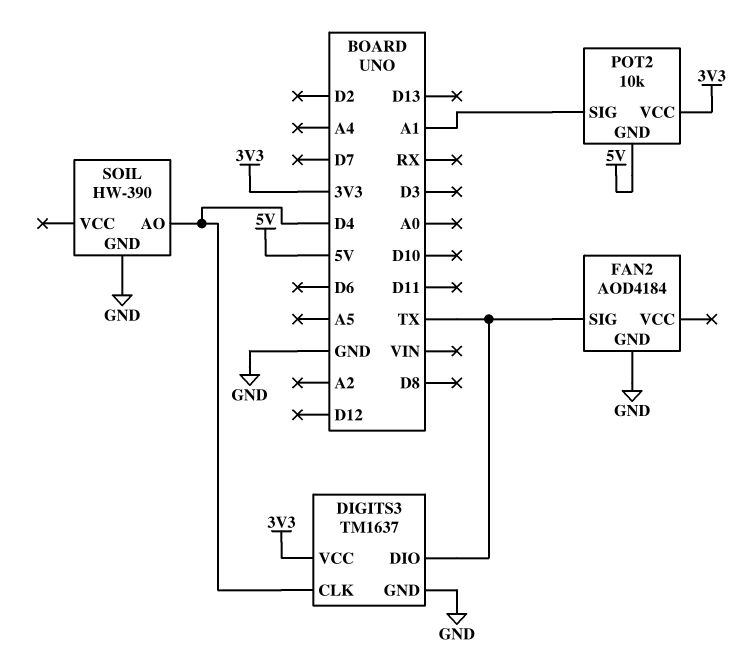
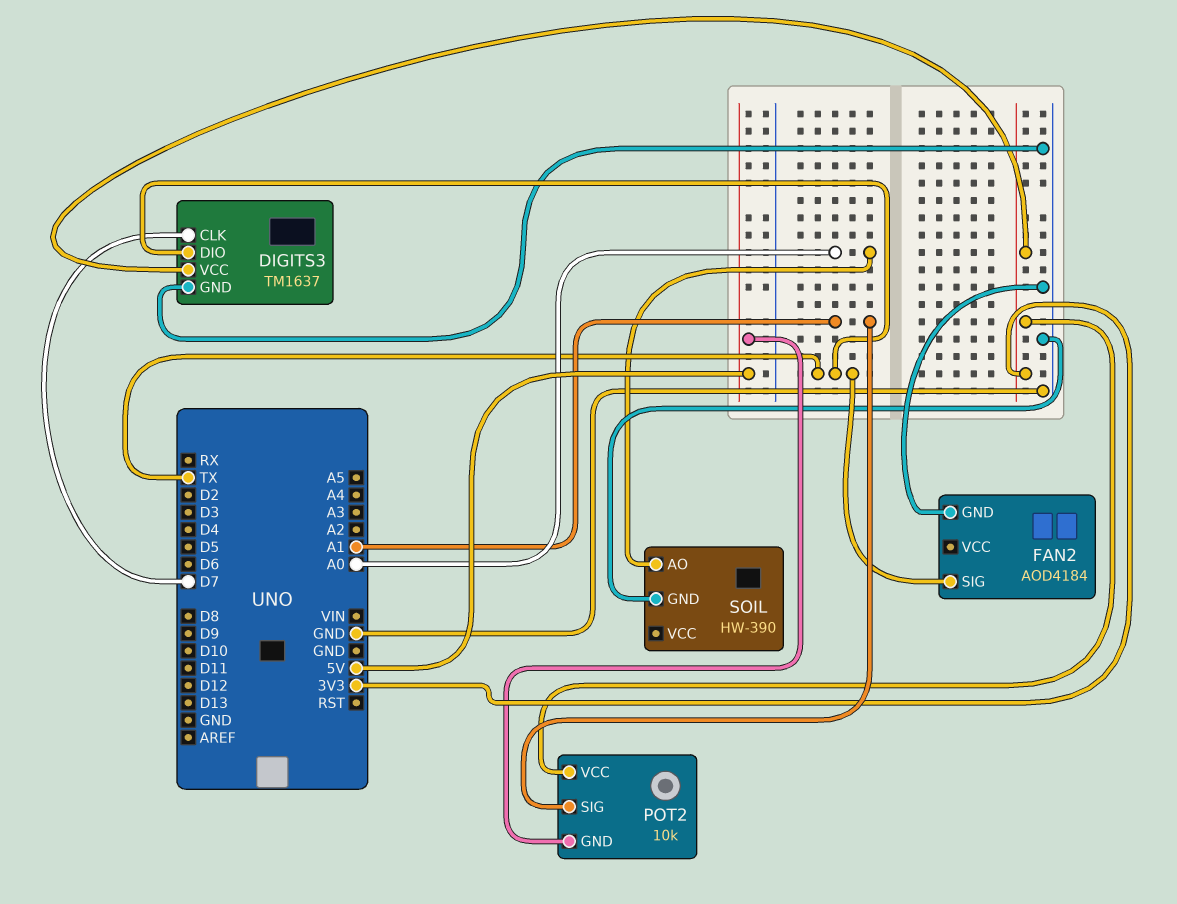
DIGITS3 pin CLK: D4 -> D7
SOIL pin AO: D4 -> A0

